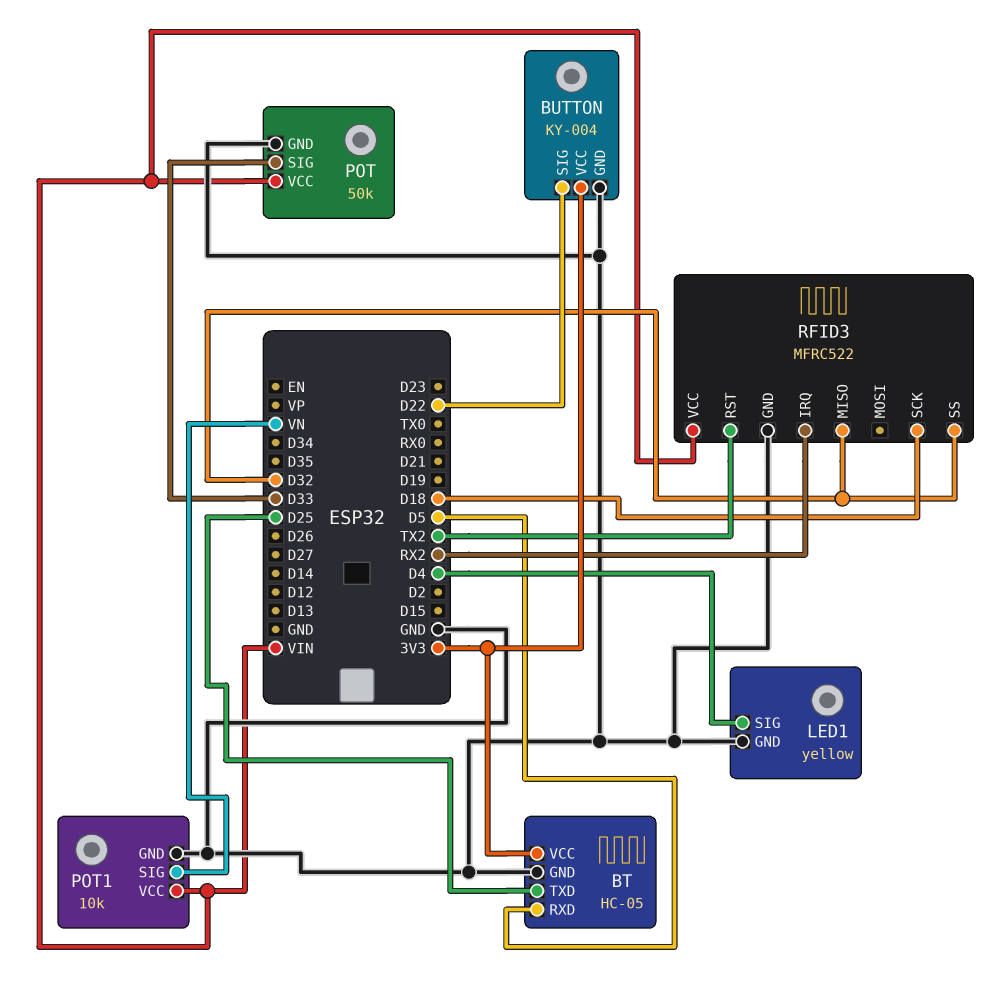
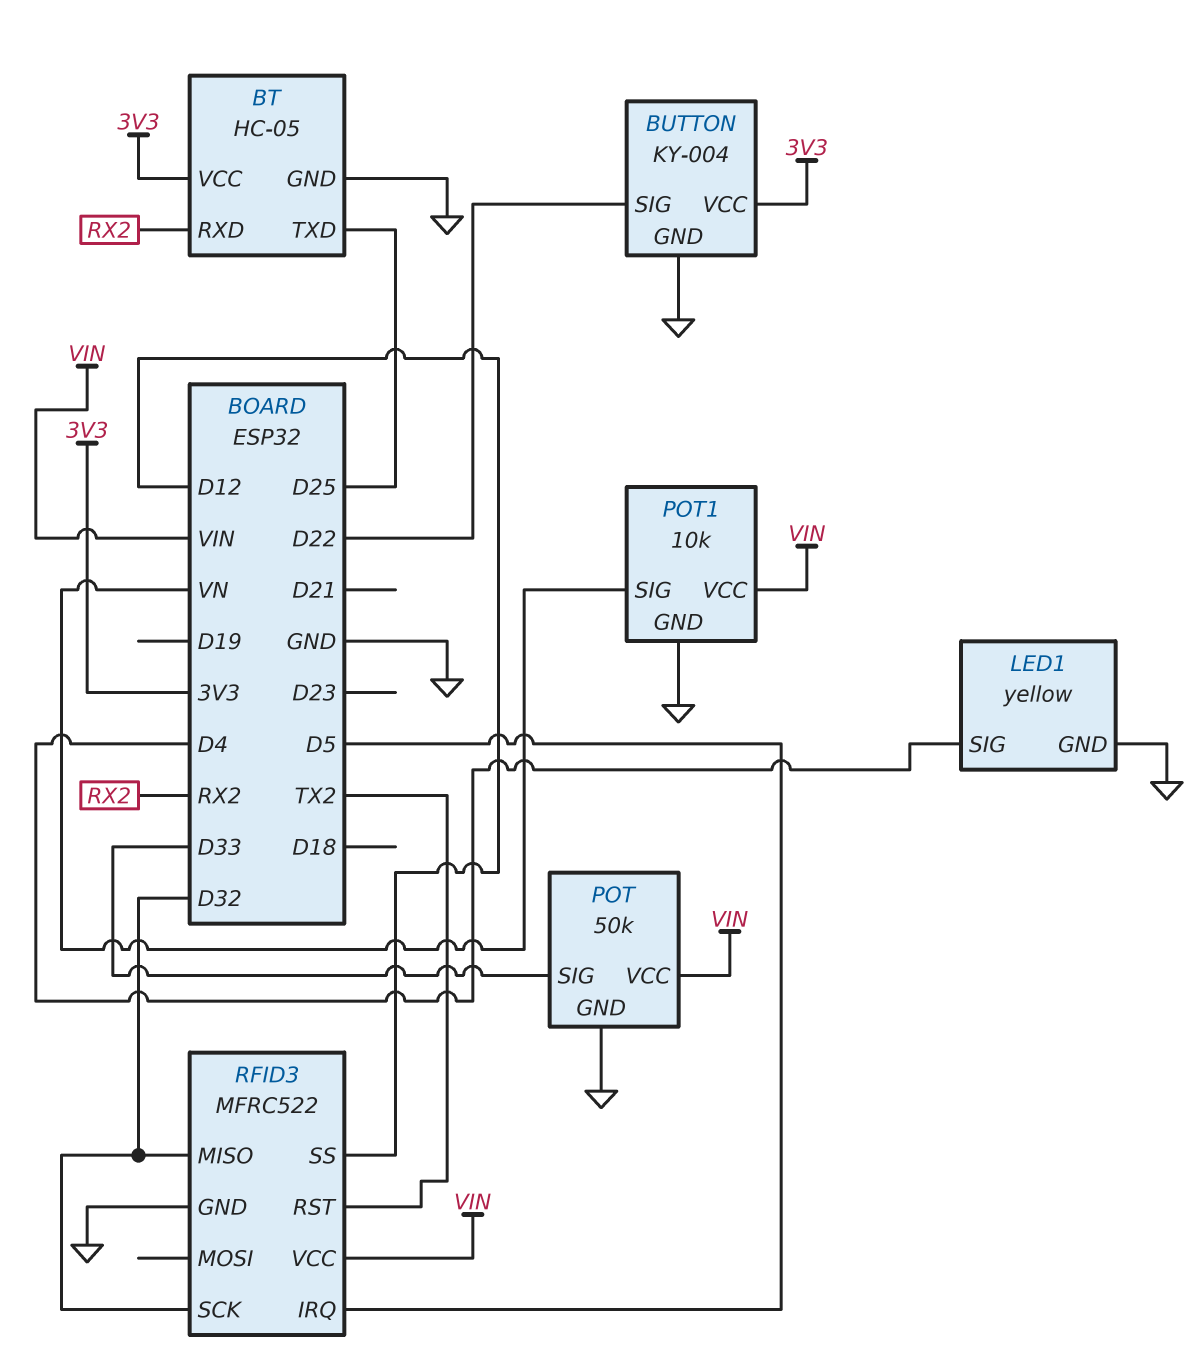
BT pin RXD: D5 -> RX2
RFID3 pin IRQ: RX2 -> D5
RFID3 pin SCK: D18 -> D32
RFID3 pin SS: D32 -> D12

